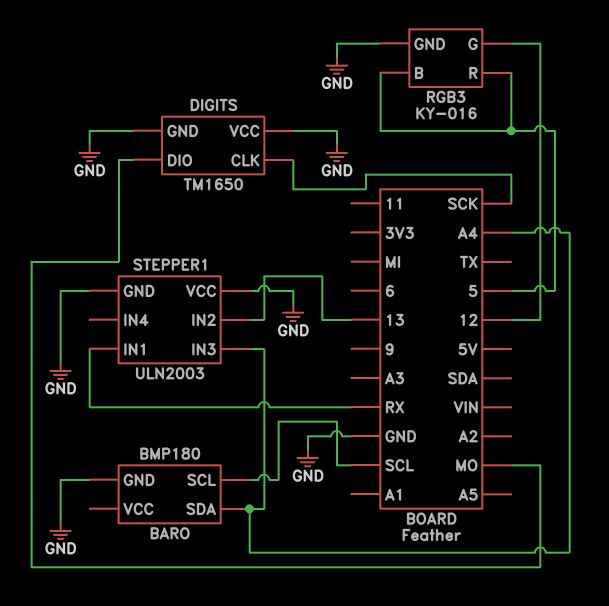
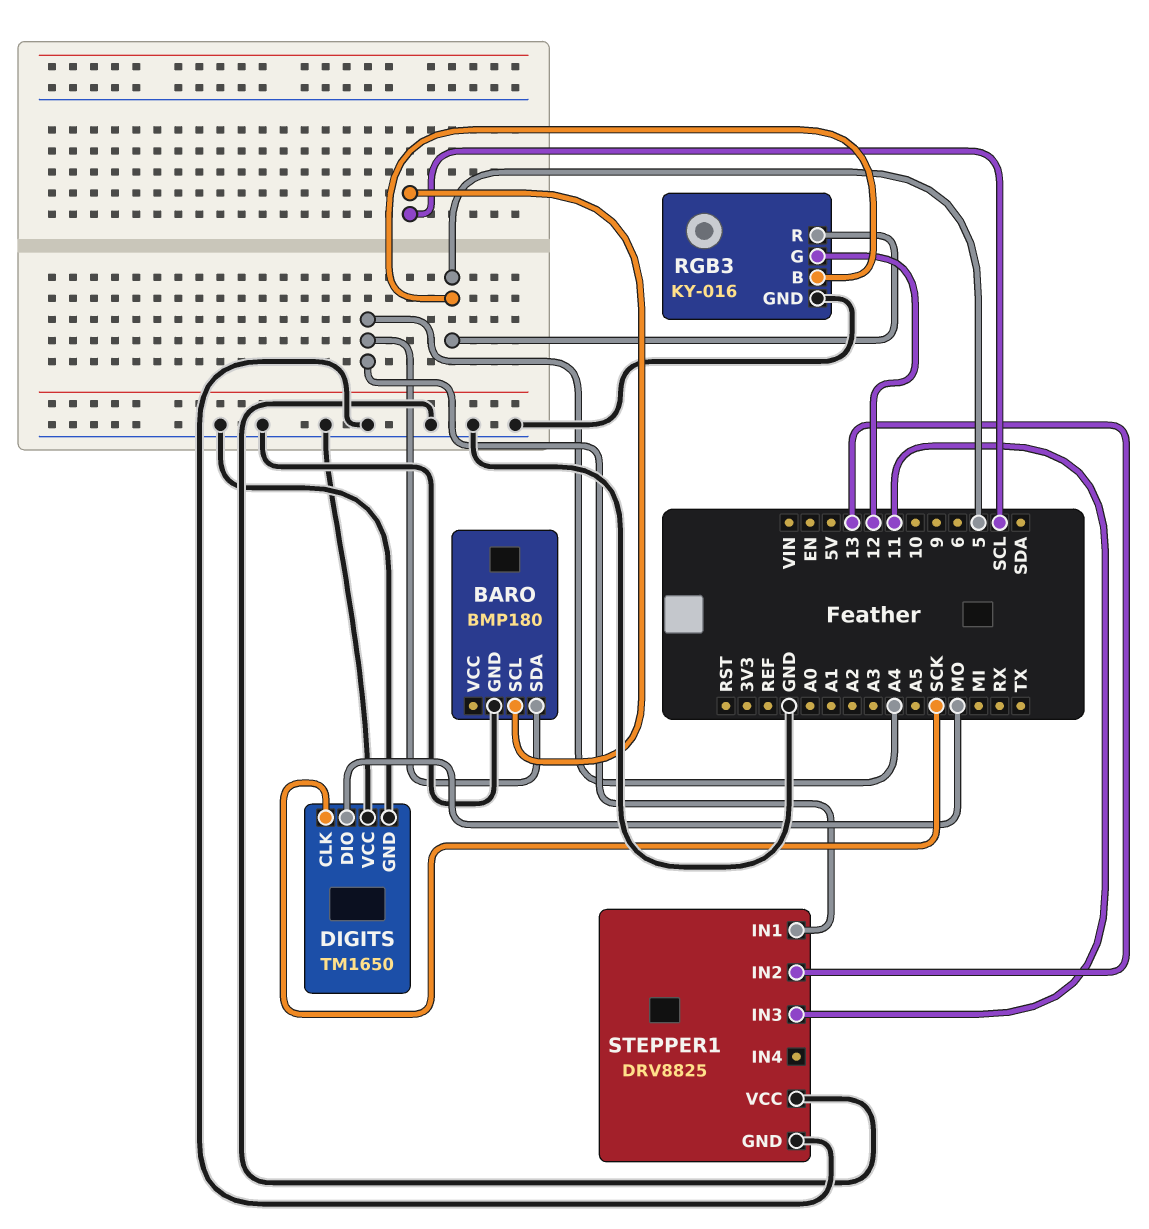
STEPPER1: ULN2003 -> DRV8825
STEPPER1 pin IN1: RX -> A4
STEPPER1 pin IN3: A4 -> 11

